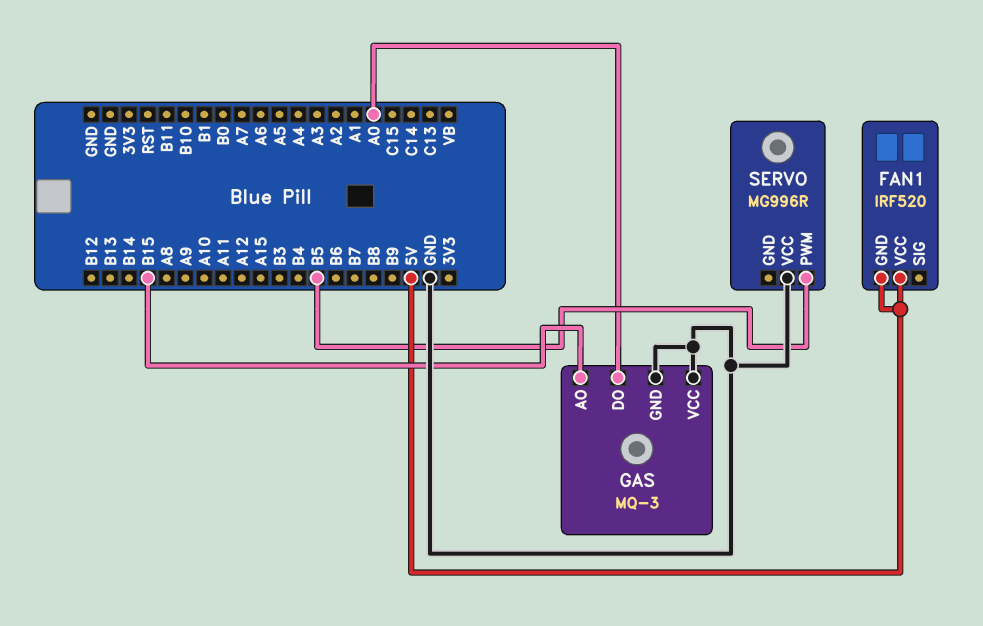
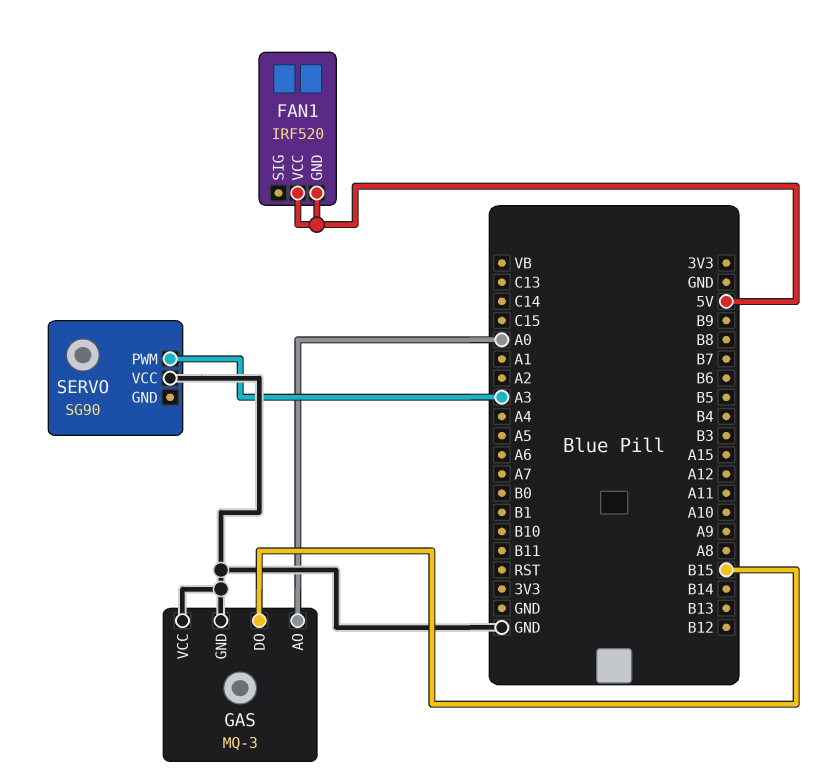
GAS pin AO: B15 -> A0
GAS pin DO: A0 -> B15
SERVO: MG996R -> SG90
SERVO pin PWM: B5 -> A3

